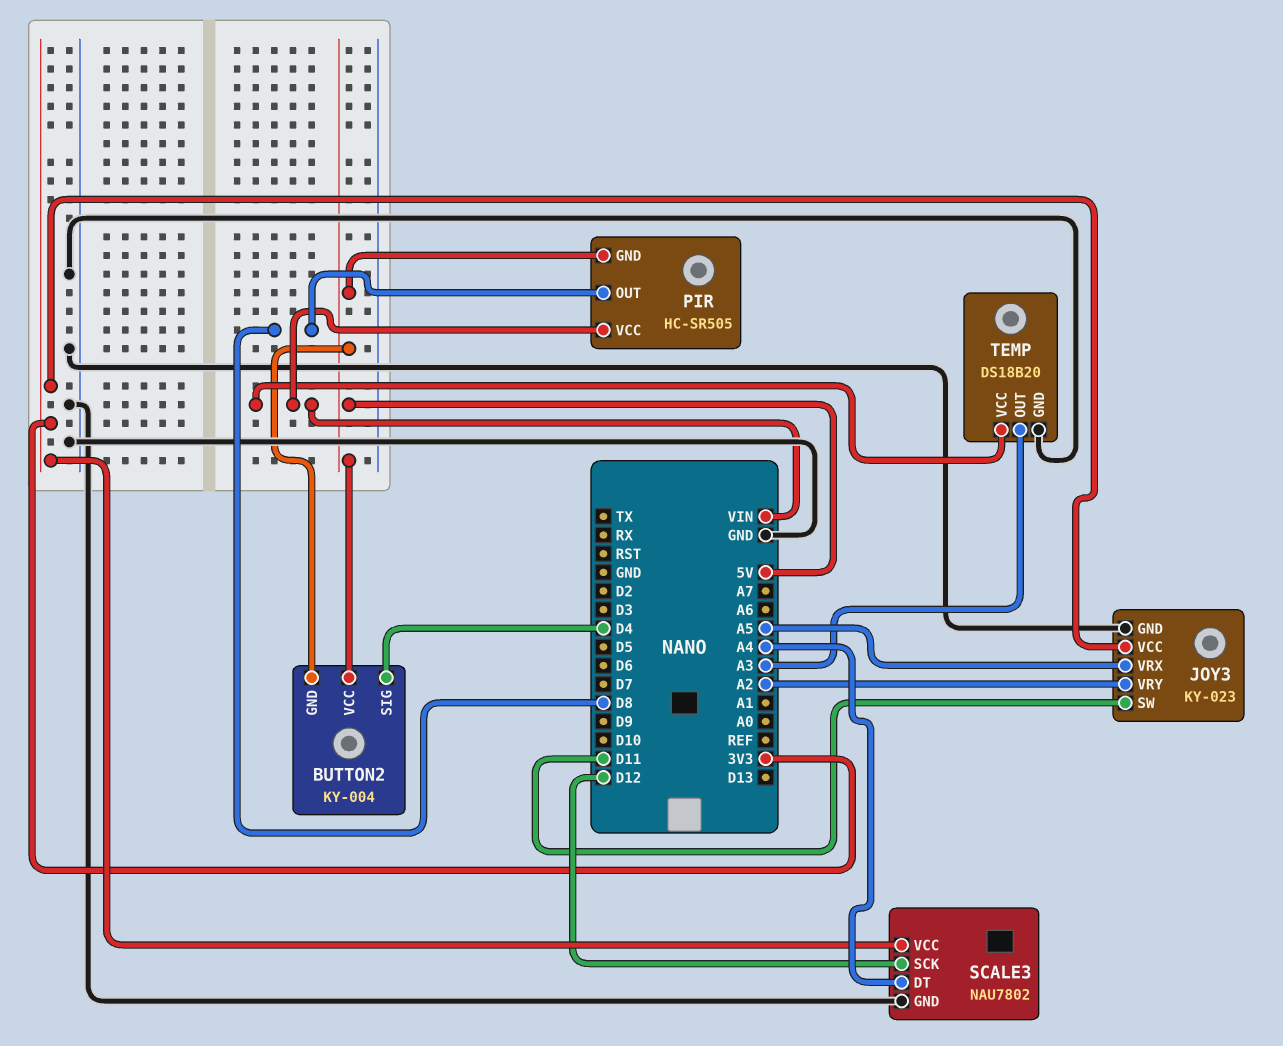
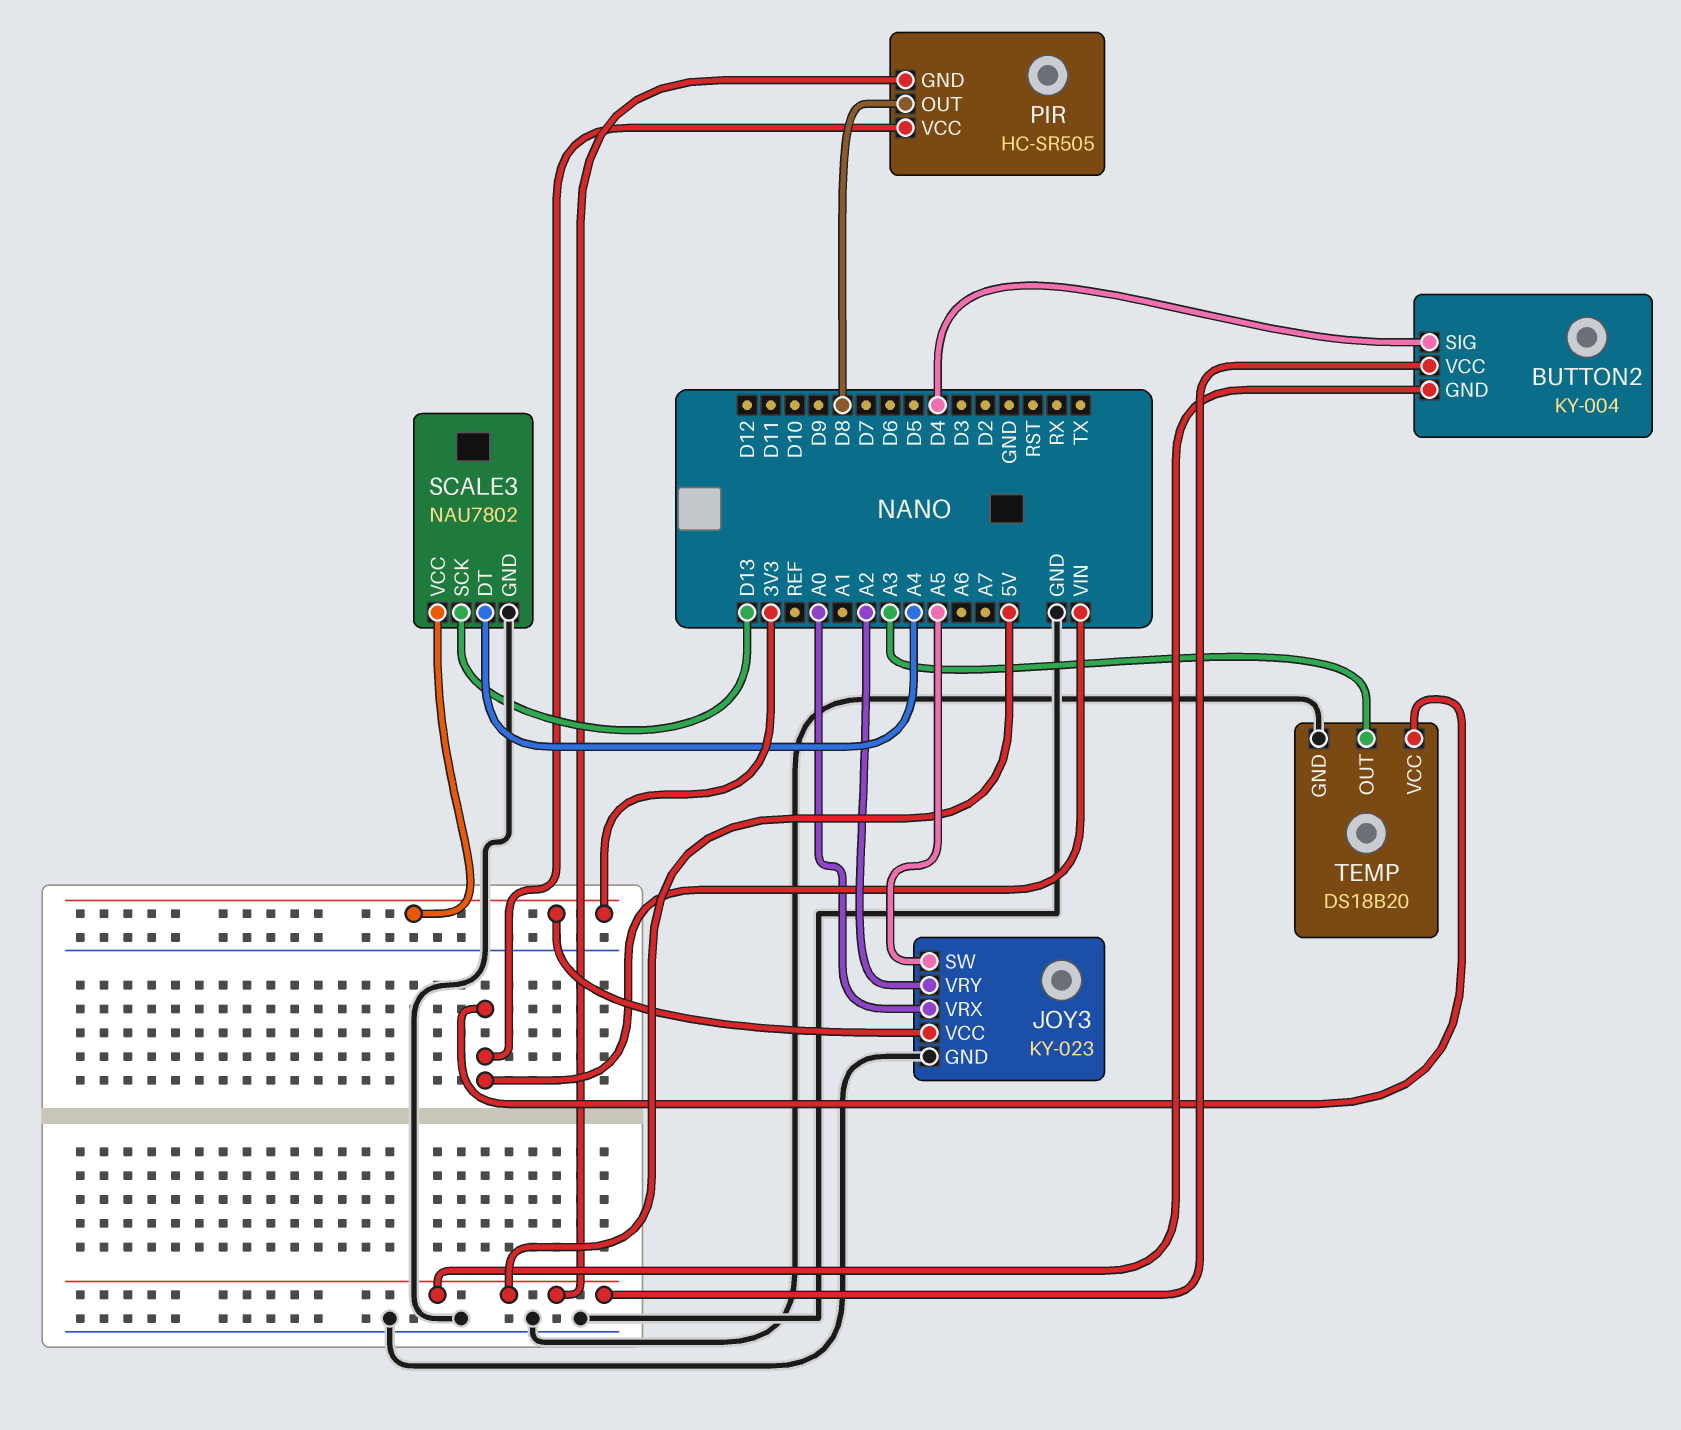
JOY3 pin SW: D11 -> A5
JOY3 pin VRX: A5 -> A0
SCALE3 pin SCK: D12 -> D13

